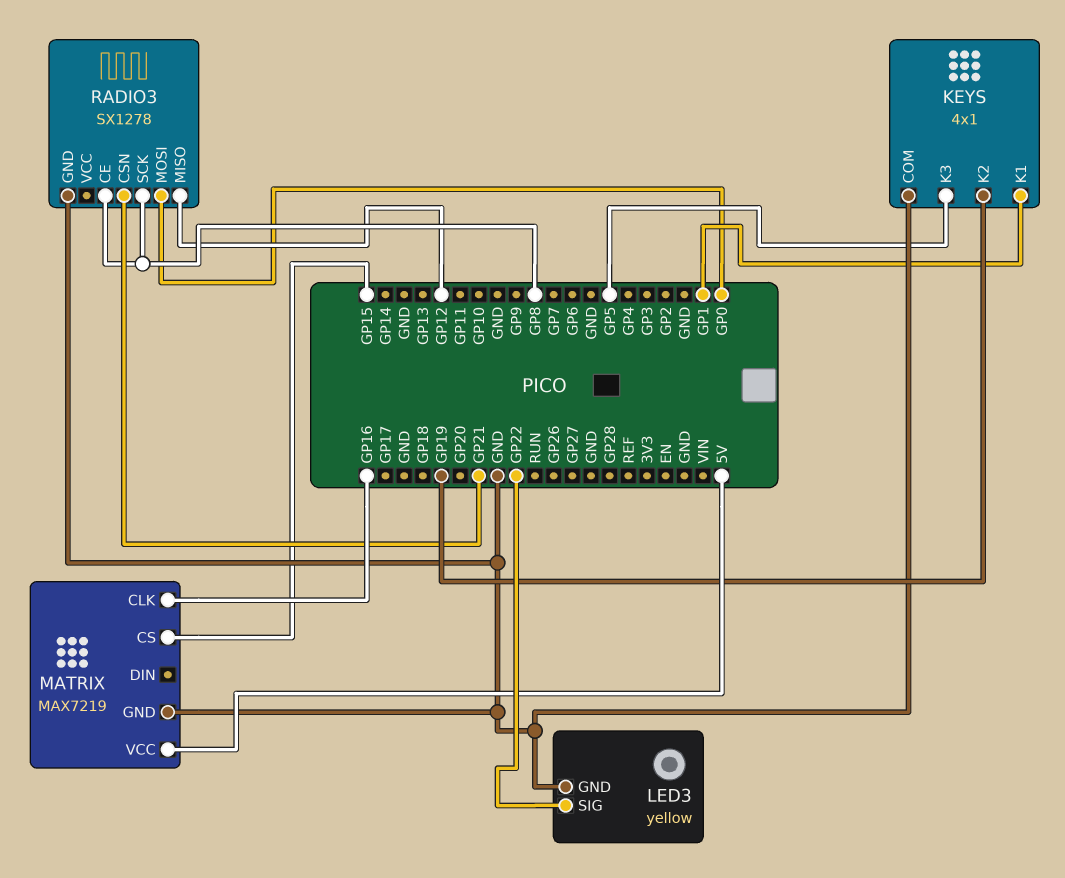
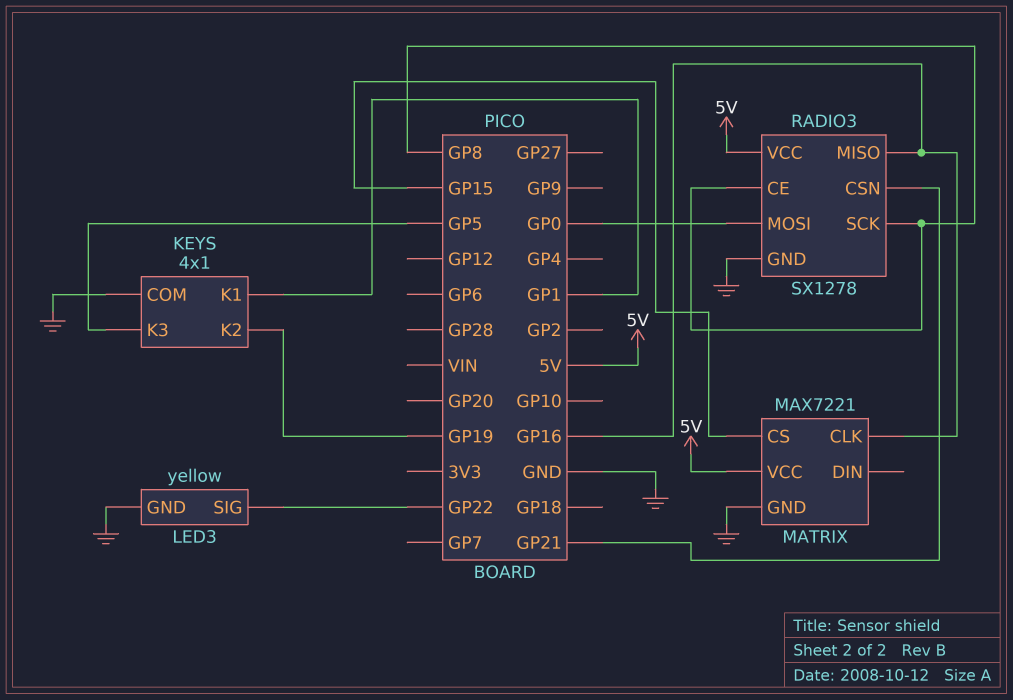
MATRIX: MAX7219 -> MAX7221
RADIO3 pin MISO: GP12 -> GP16
RADIO3 pin VCC: none -> 5V

